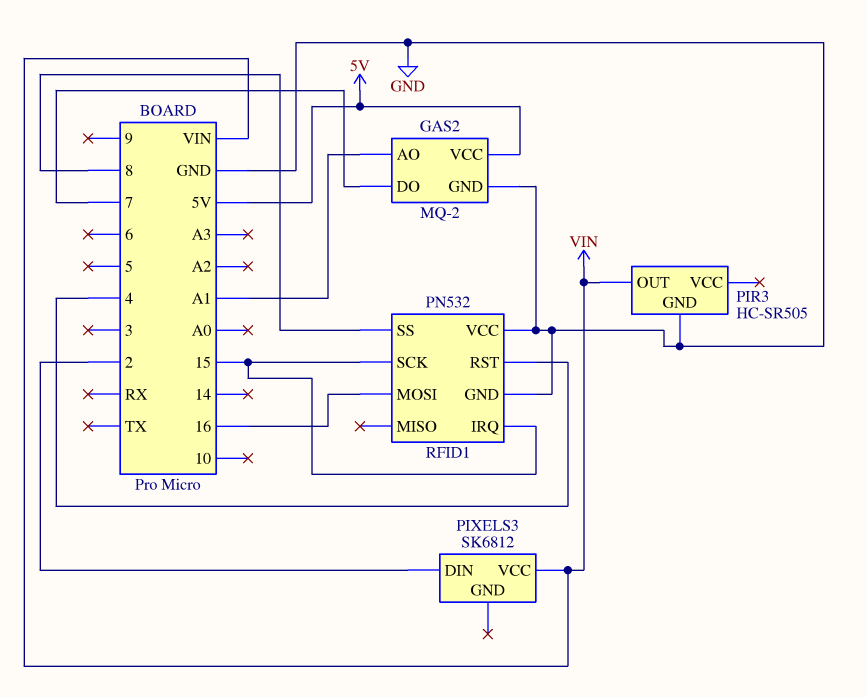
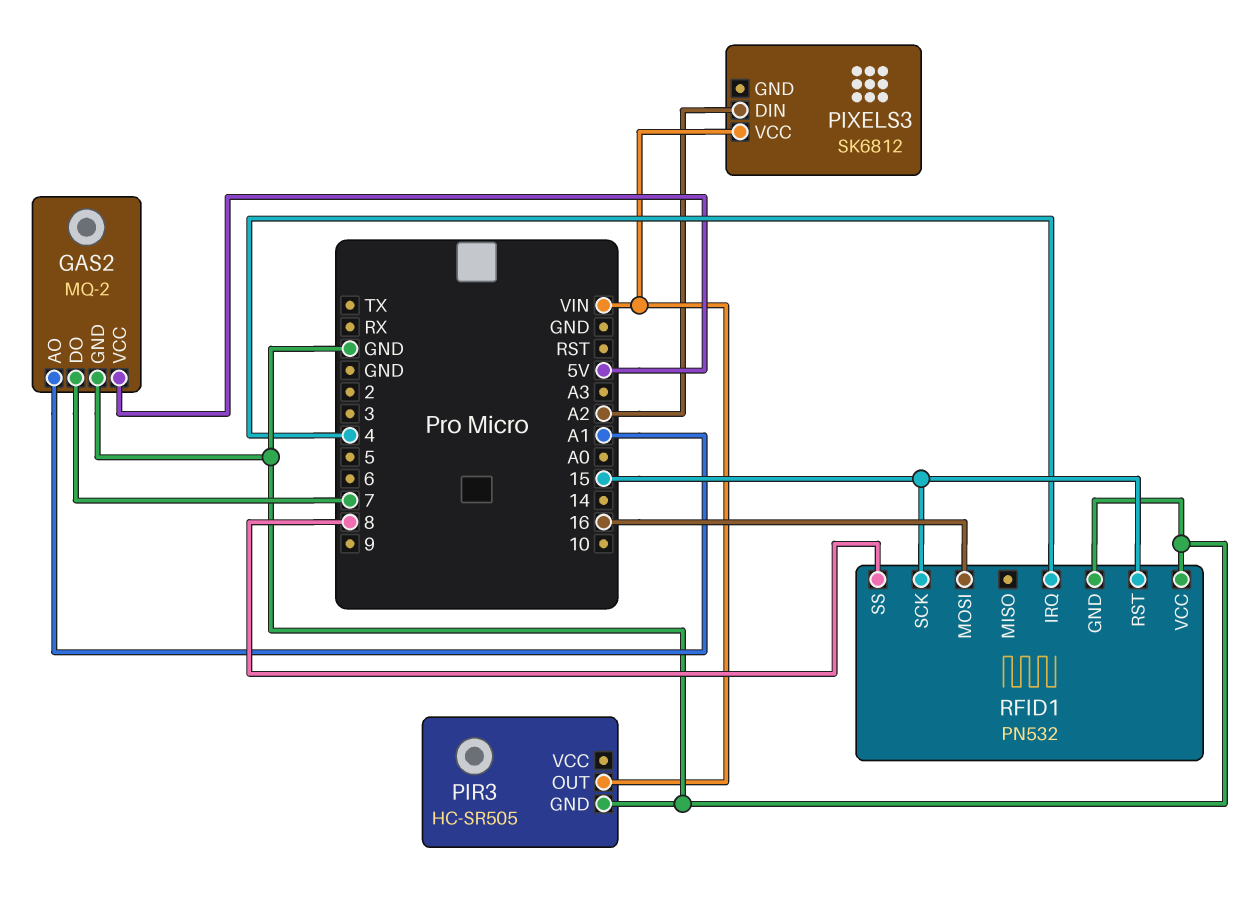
PIXELS3 pin DIN: 2 -> A2
RFID1 pin IRQ: 15 -> 4
RFID1 pin RST: 4 -> 15

